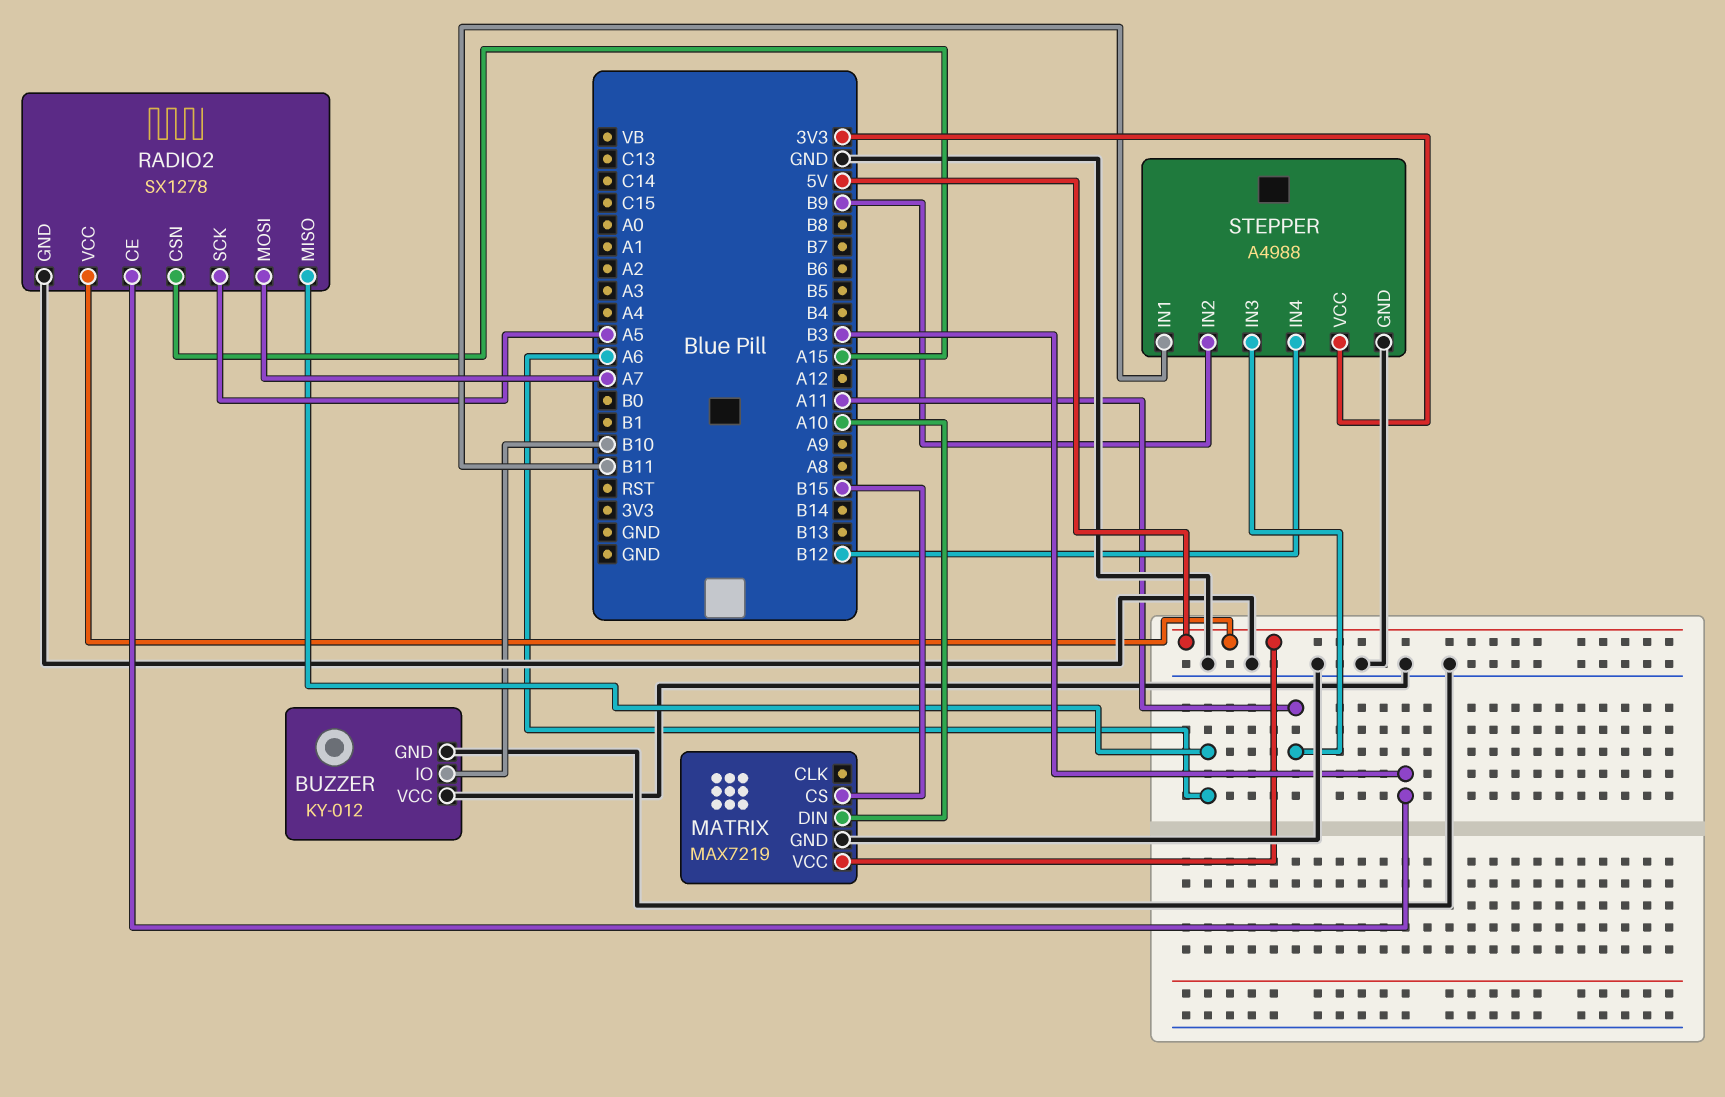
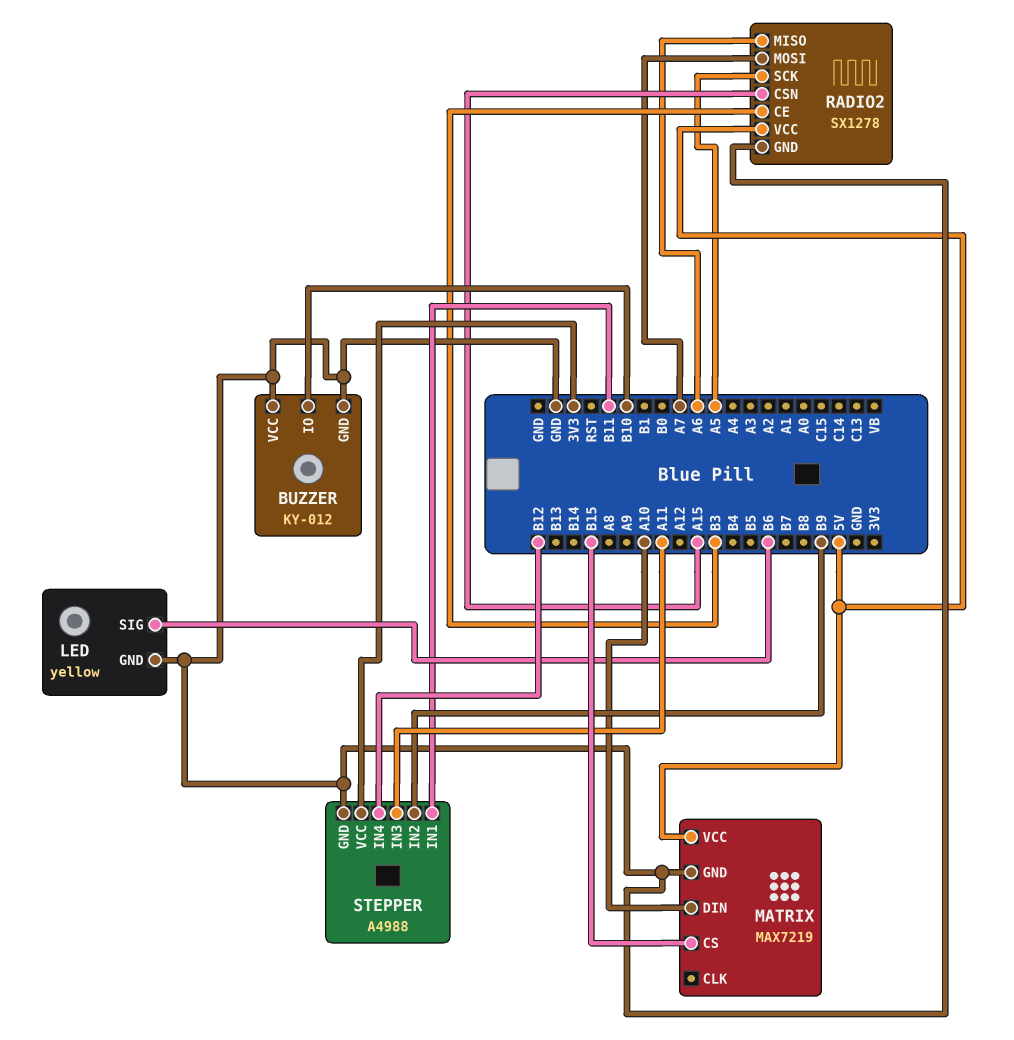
LED: none -> yellow
LED pin GND: none -> GND
LED pin SIG: none -> B6

